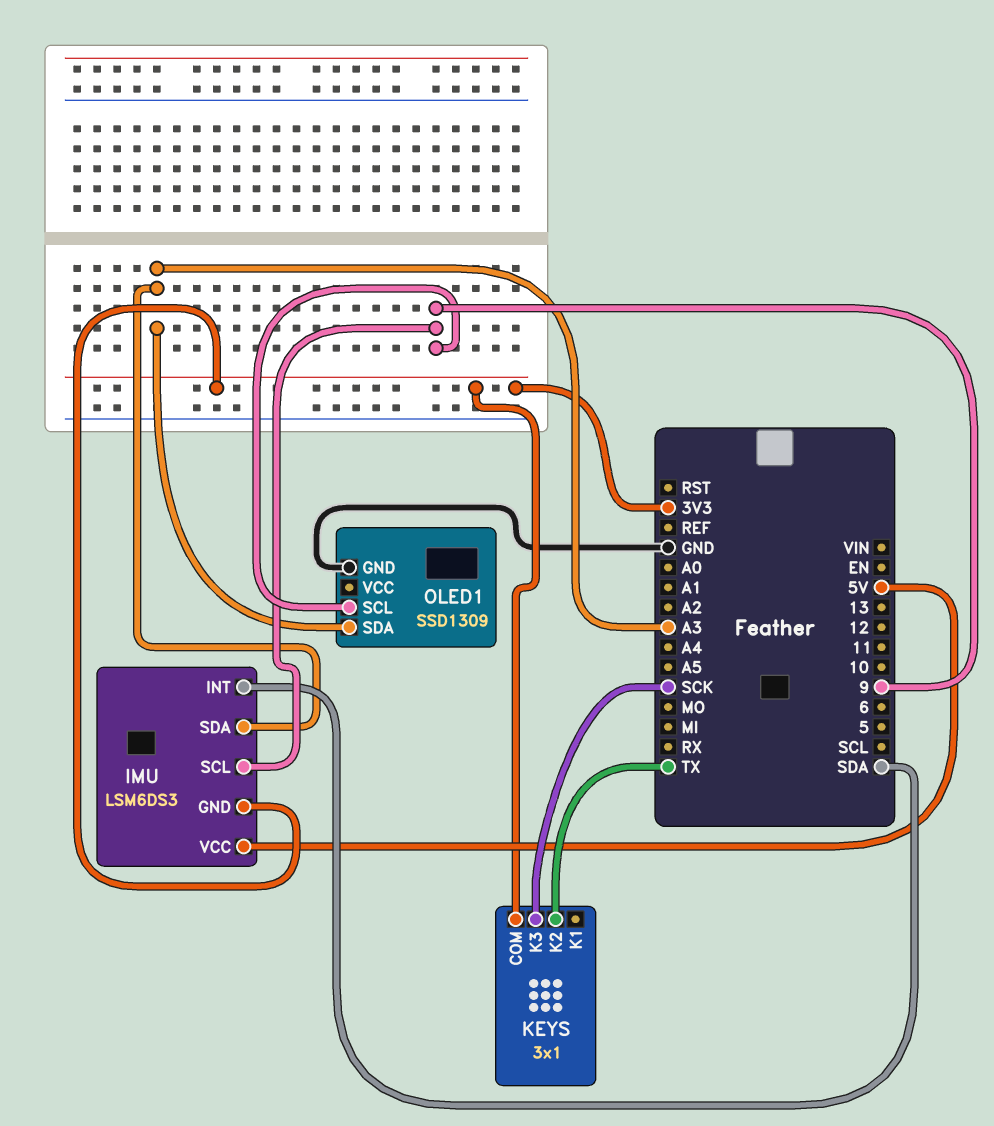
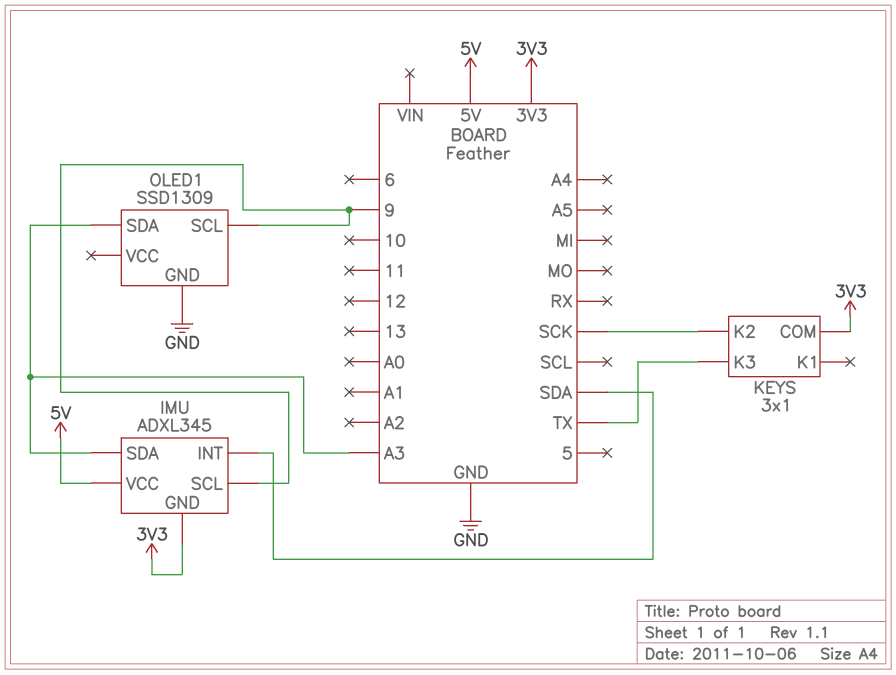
IMU: LSM6DS3 -> ADXL345
KEYS pin K2: TX -> SCK
KEYS pin K3: SCK -> TX

